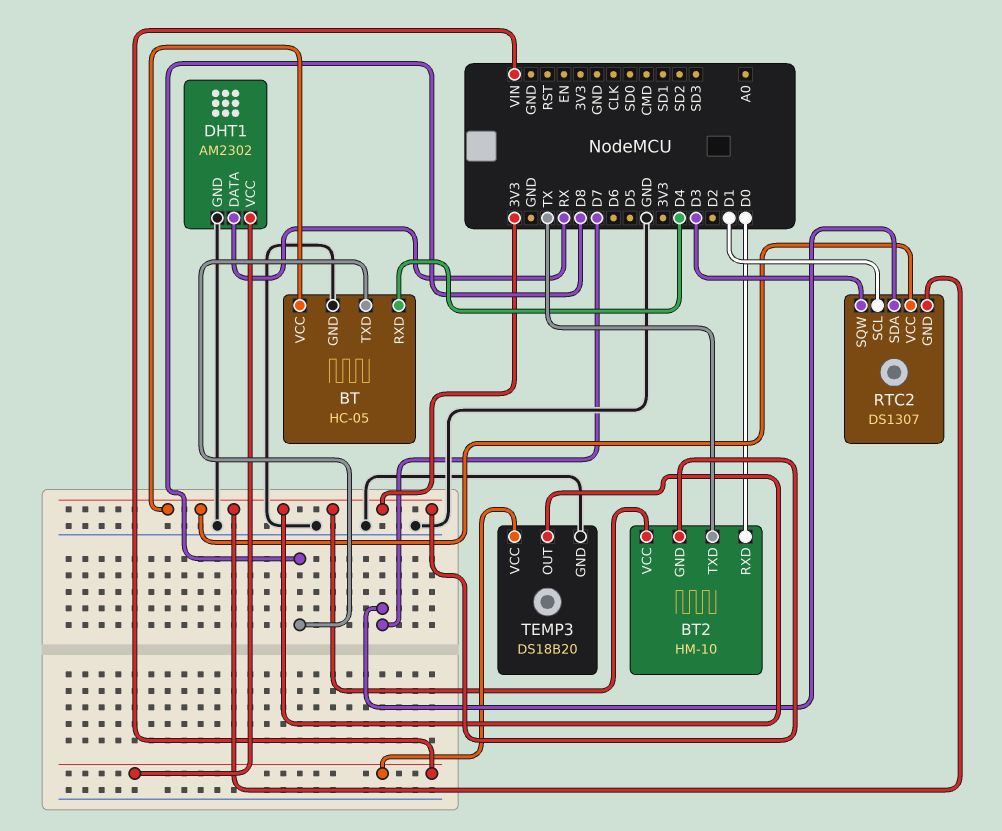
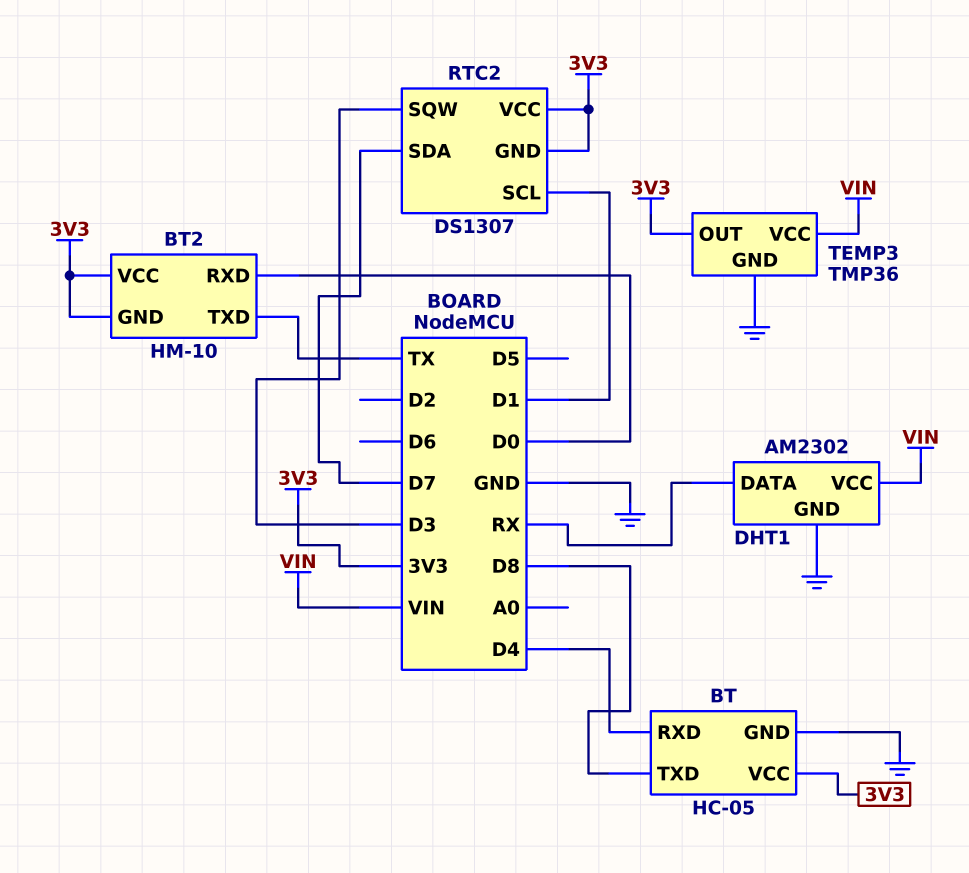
TEMP3: DS18B20 -> TMP36

